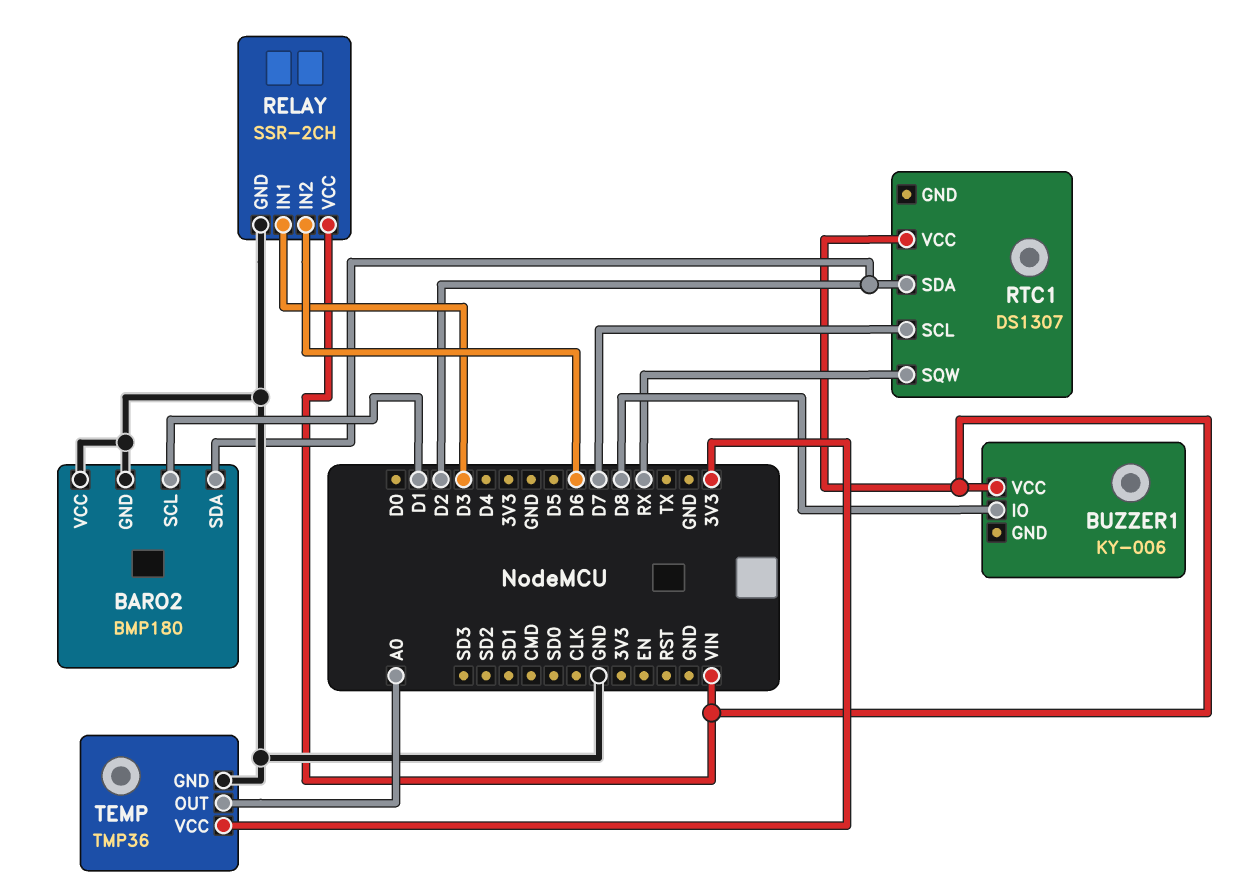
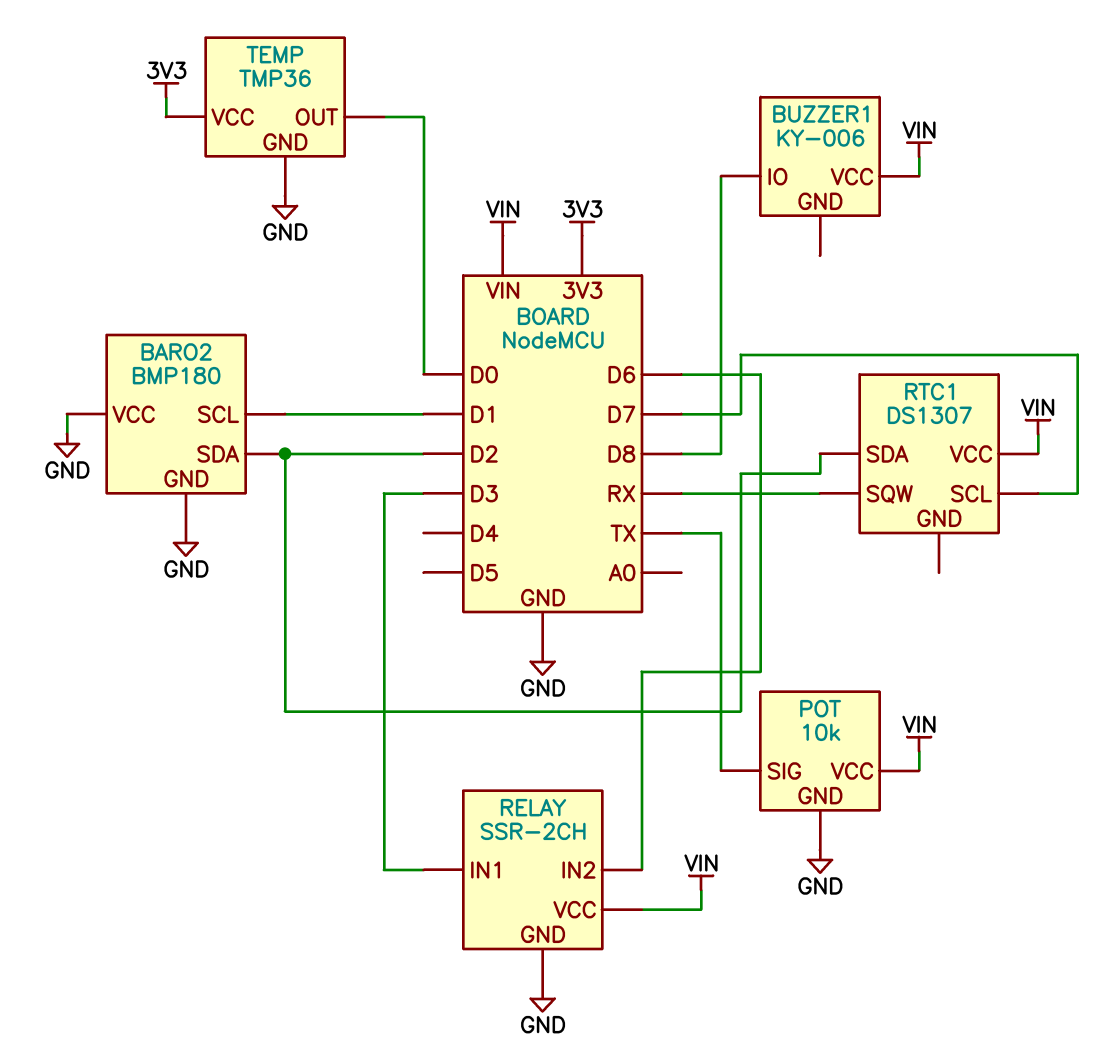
POT: none -> 10k
POT pin GND: none -> GND
POT pin SIG: none -> TX
POT pin VCC: none -> VIN
TEMP pin OUT: A0 -> D0

